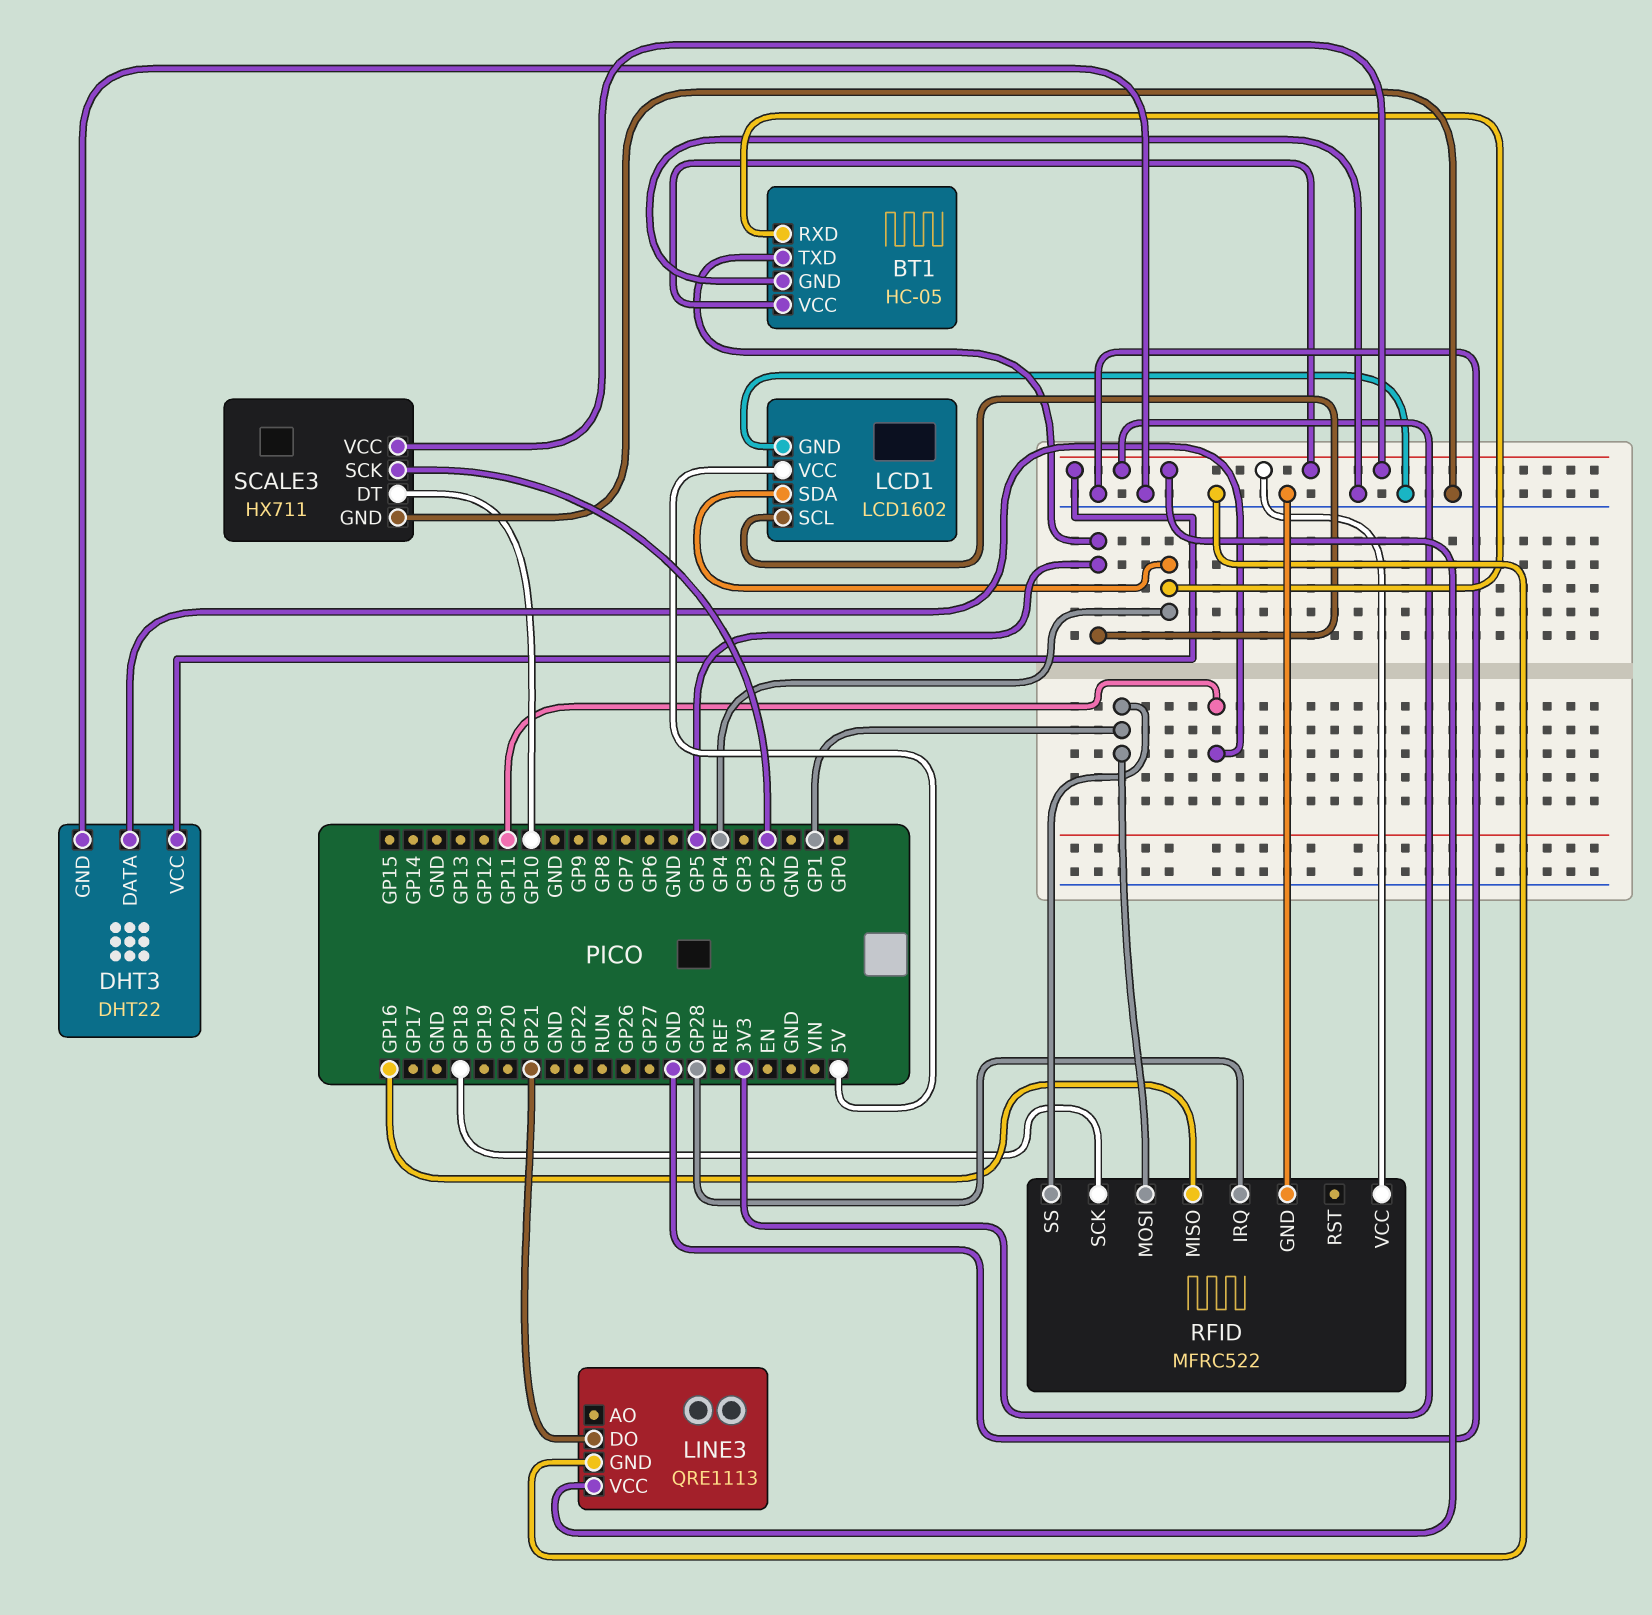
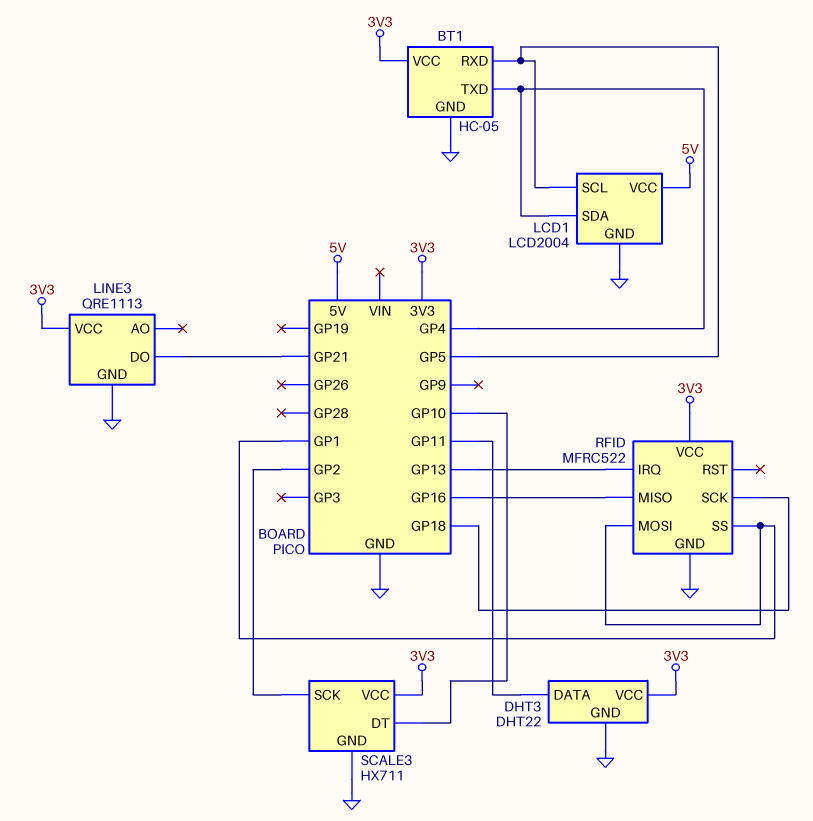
BT1 pin RXD: GP4 -> GP5
BT1 pin TXD: GP5 -> GP4
LCD1: LCD1602 -> LCD2004
RFID pin IRQ: GP28 -> GP13

